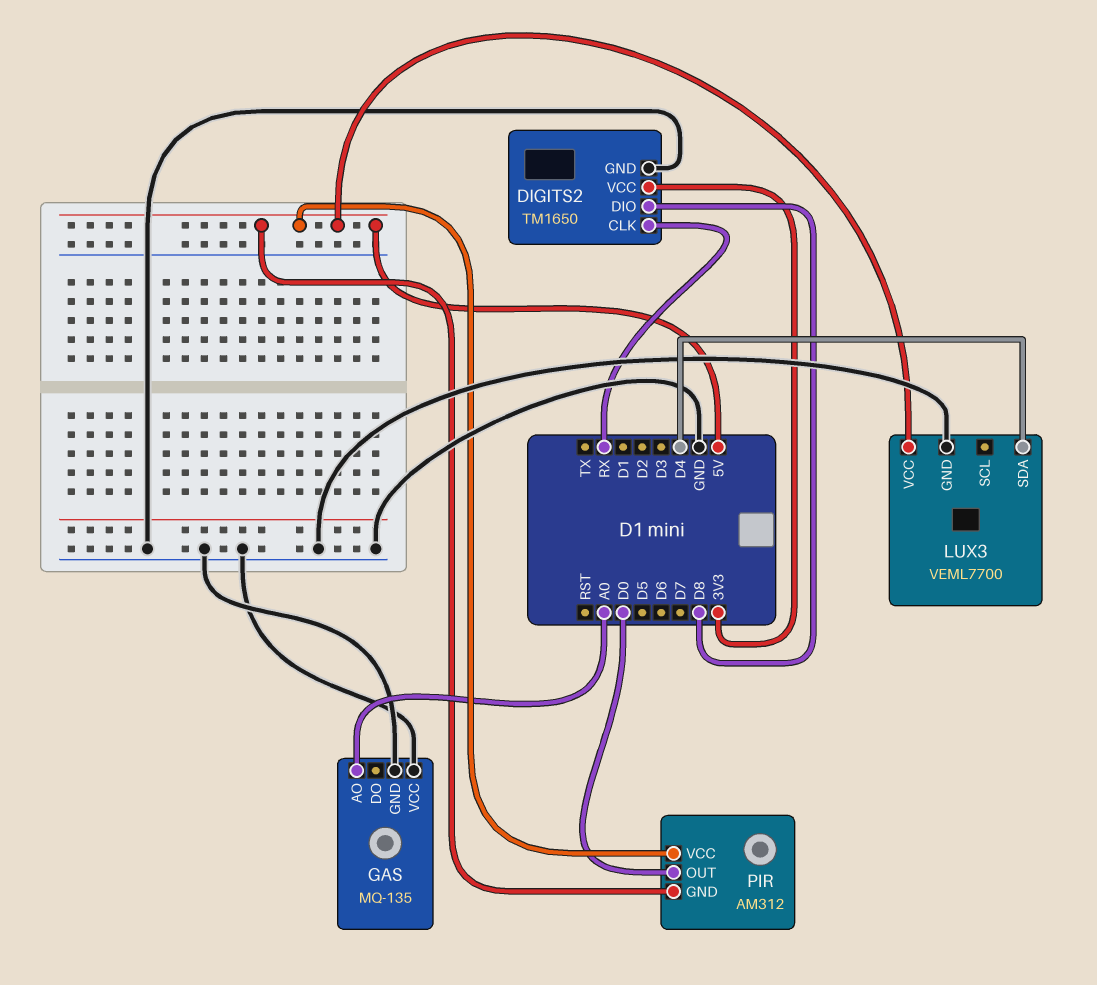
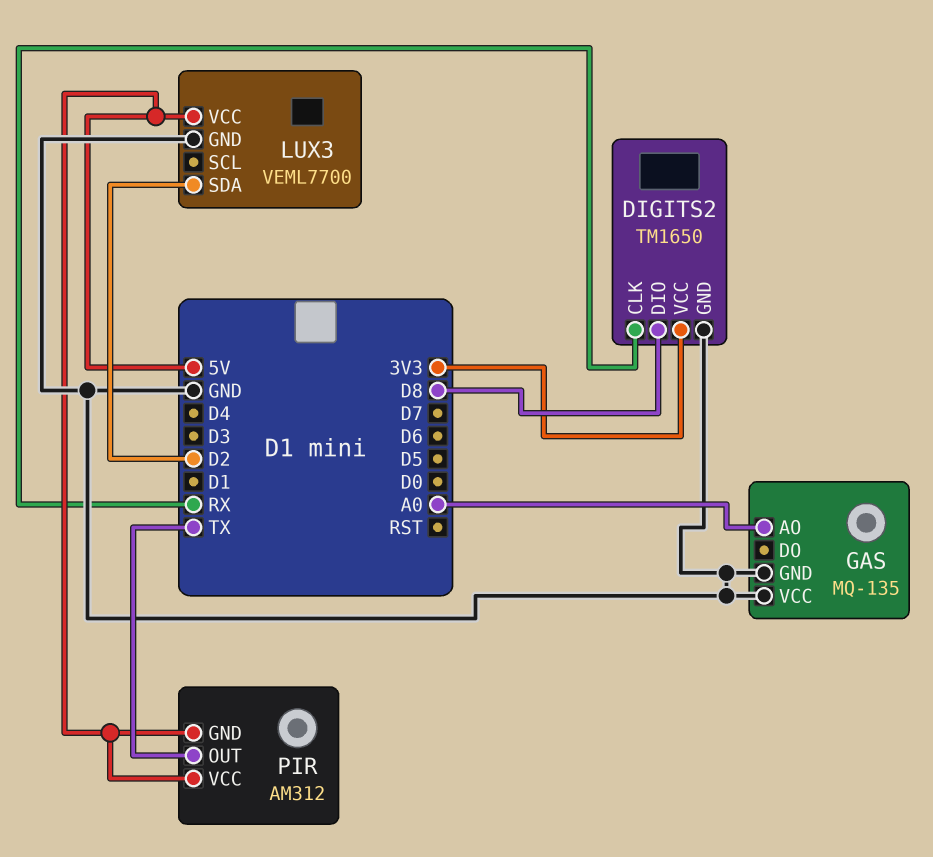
LUX3 pin SDA: D4 -> D2
PIR pin OUT: D0 -> TX

